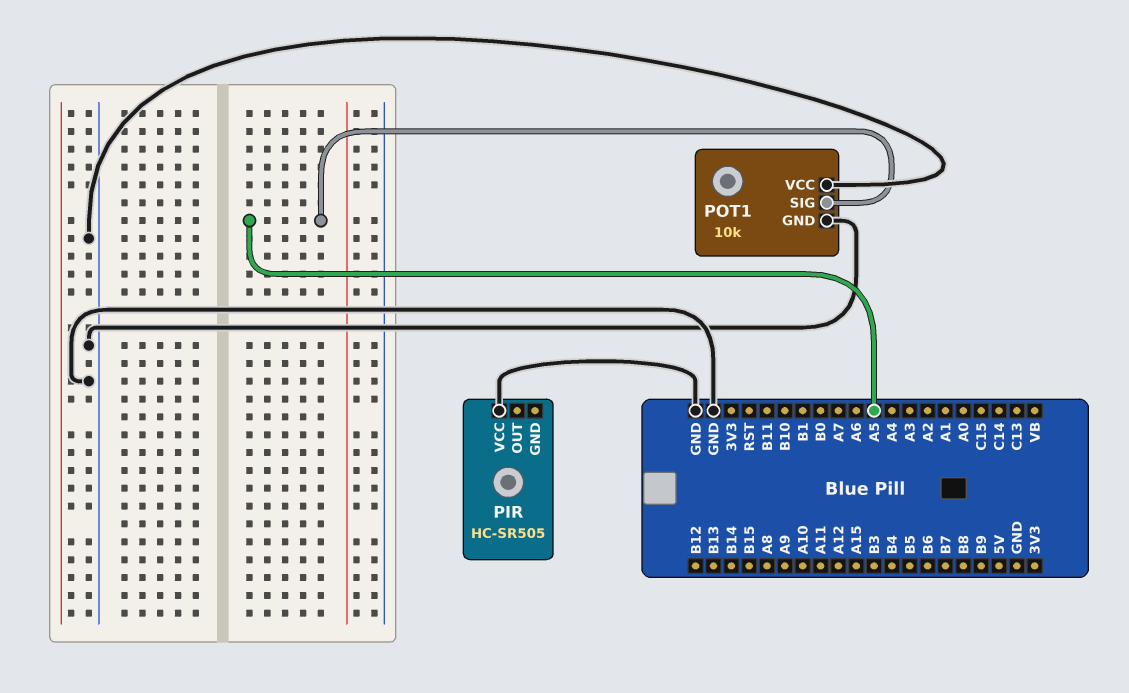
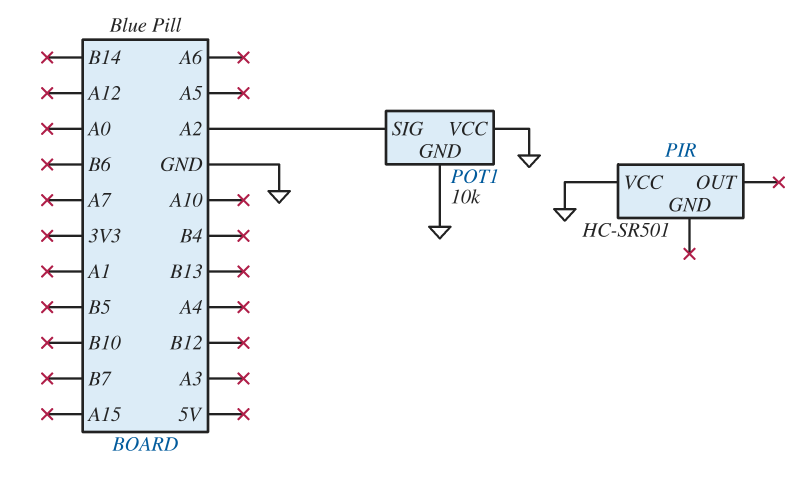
PIR: HC-SR505 -> HC-SR501
POT1 pin SIG: A5 -> A2

